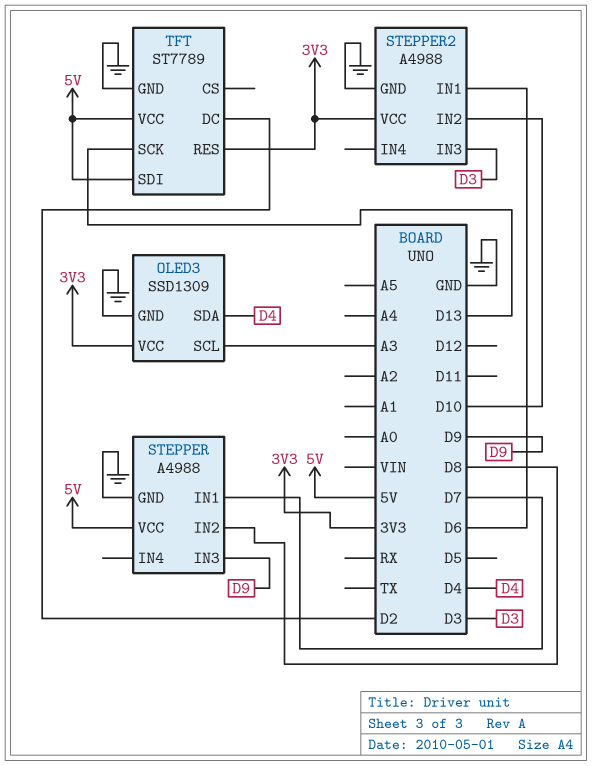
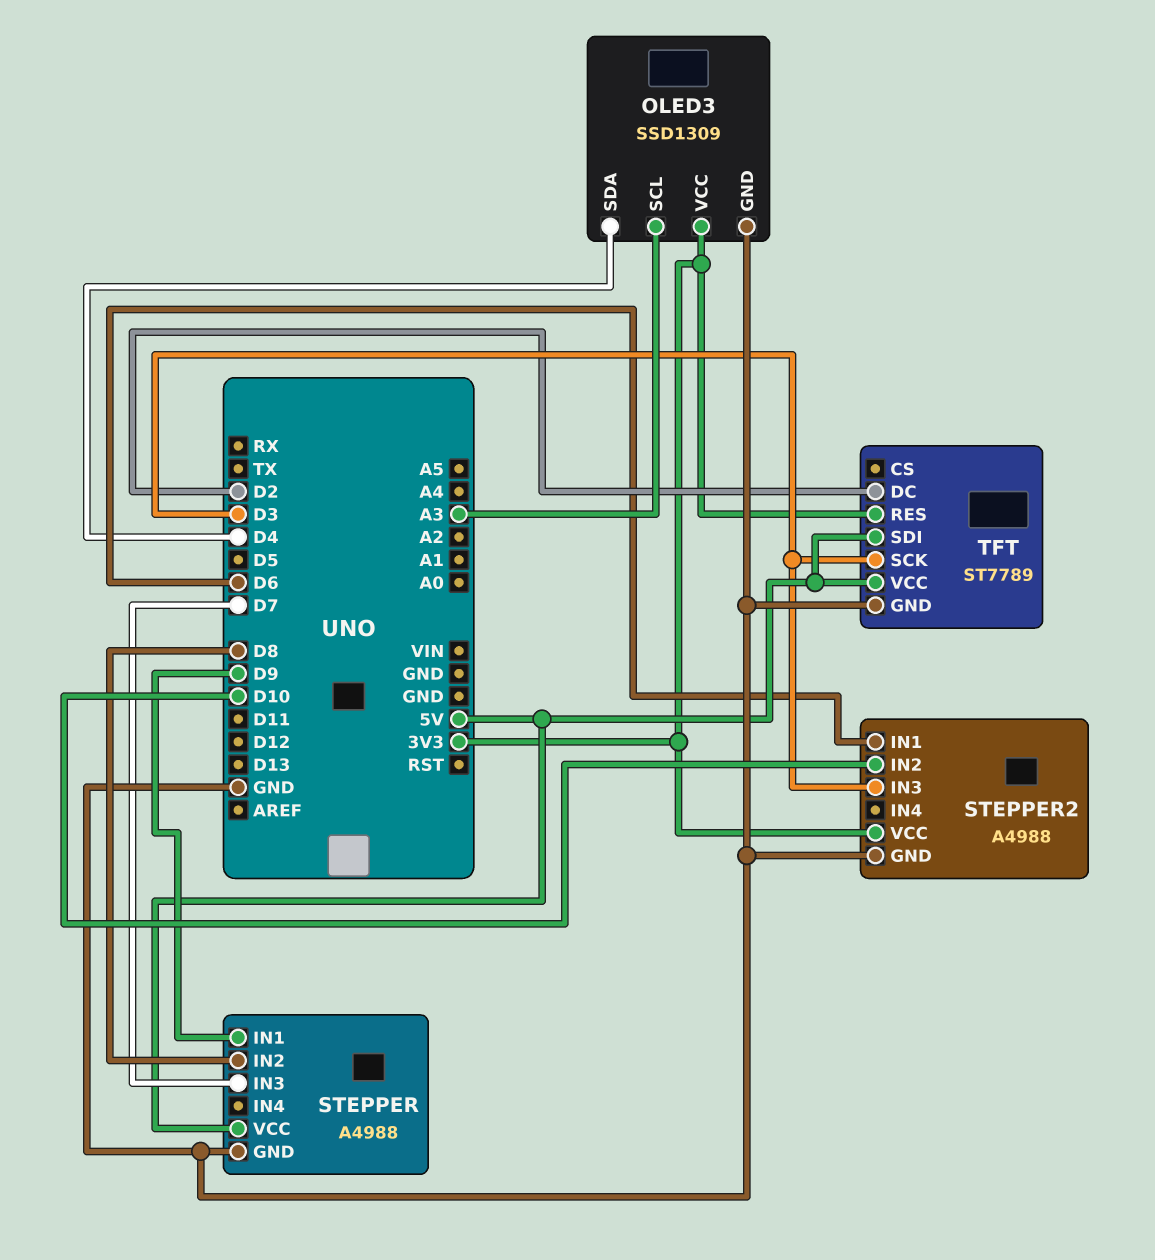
STEPPER pin IN1: D7 -> D9
STEPPER pin IN3: D9 -> D7
TFT pin SCK: D13 -> D3

